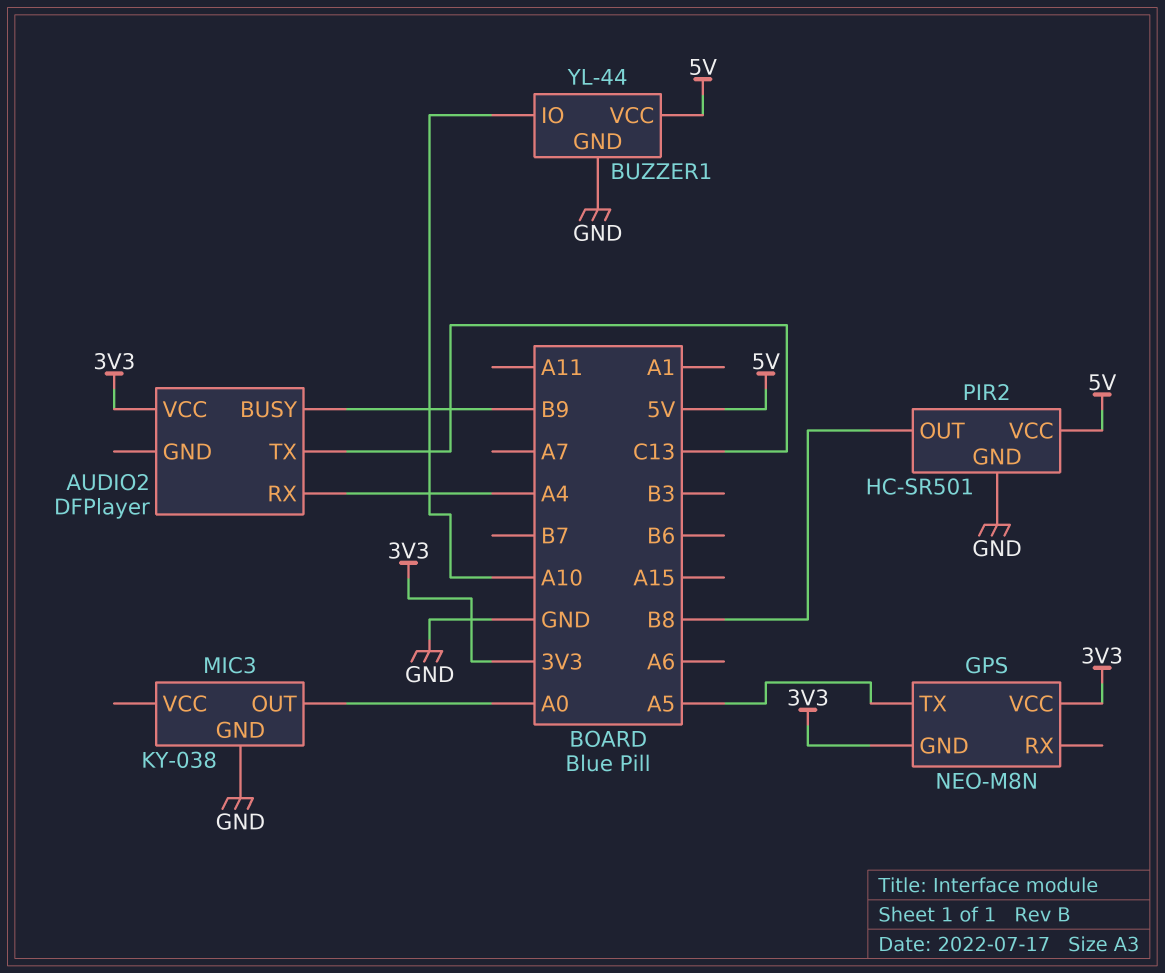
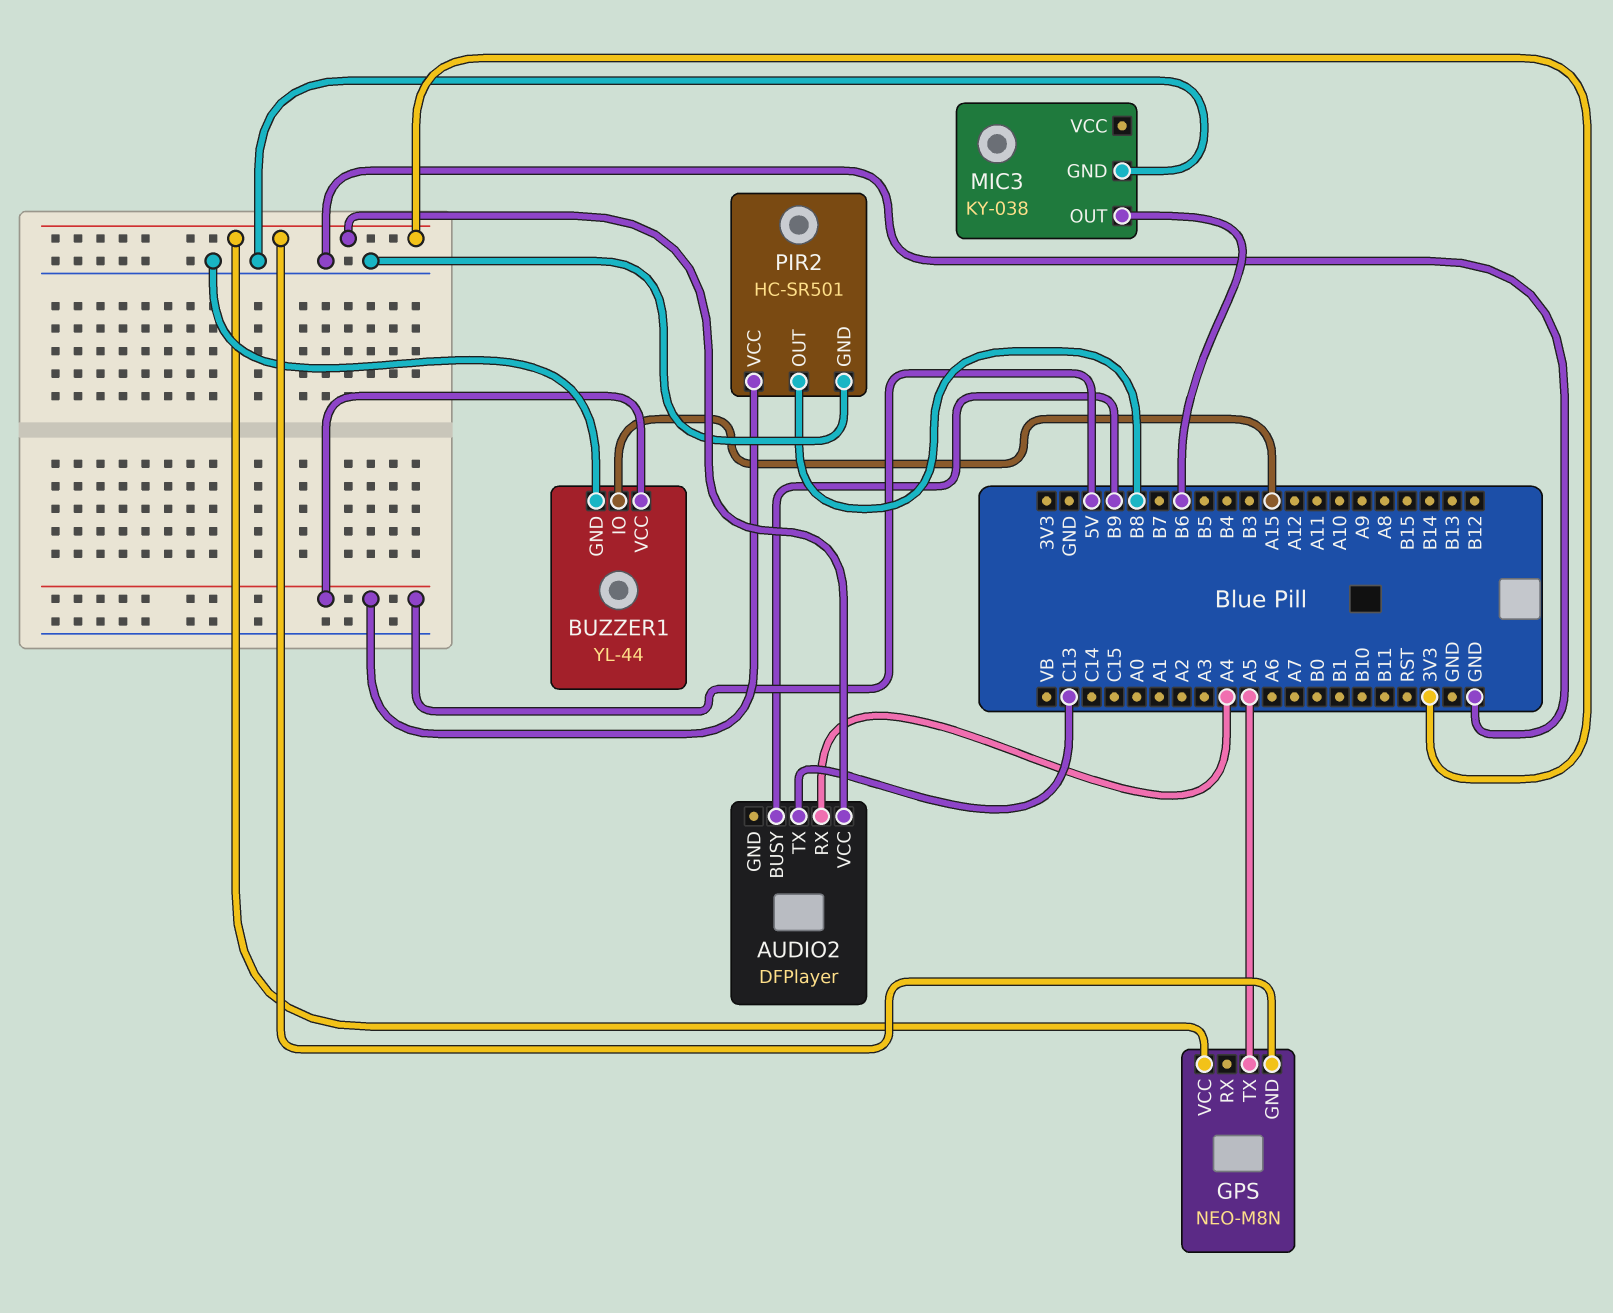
BUZZER1 pin IO: A10 -> A15
MIC3 pin OUT: A0 -> B6

